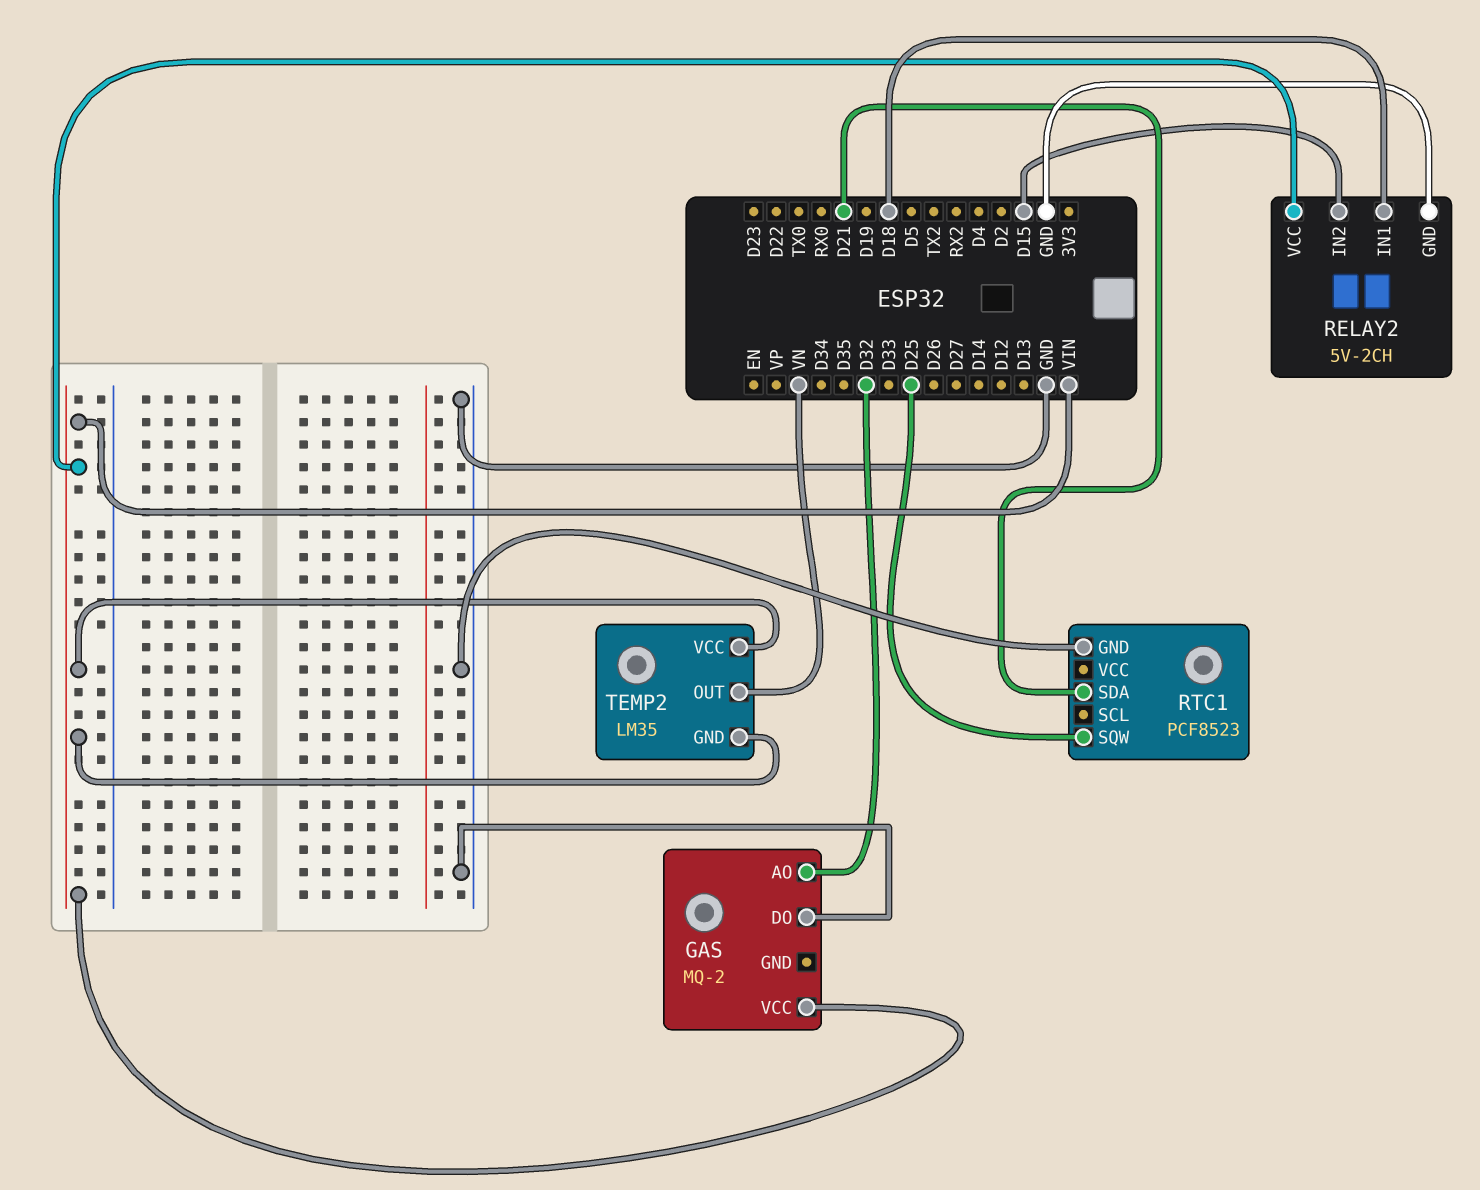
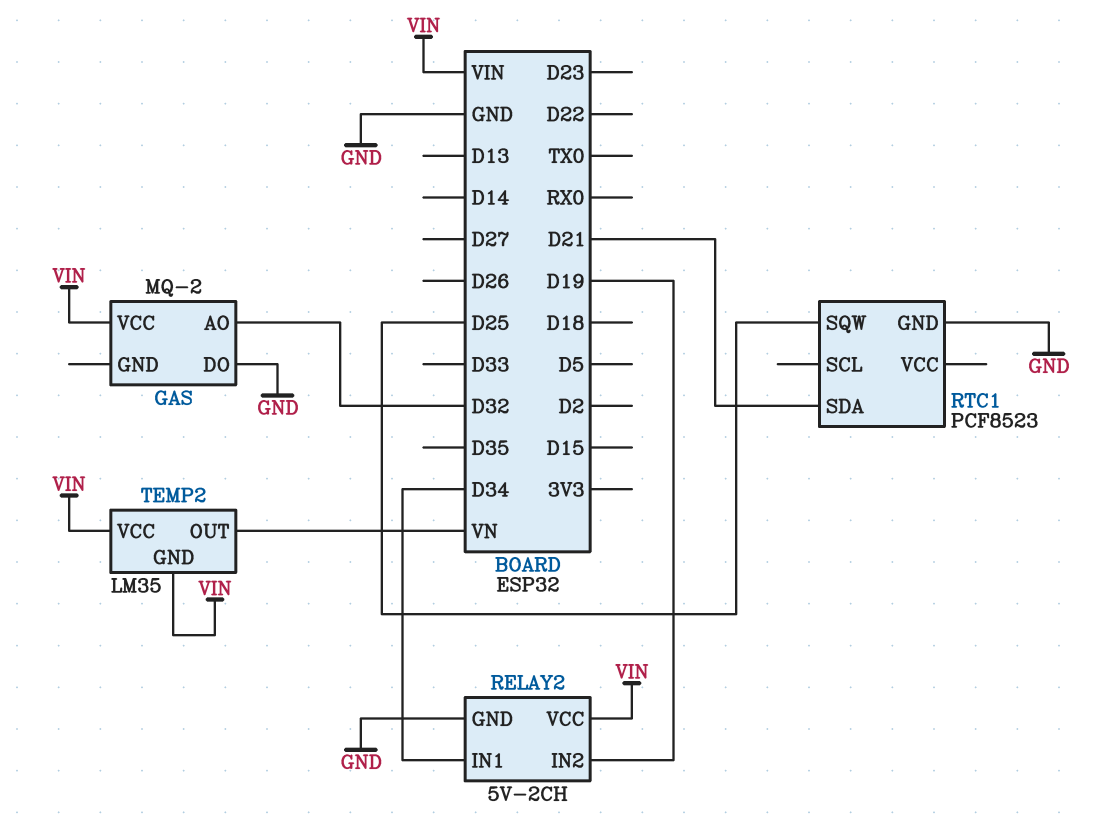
RELAY2 pin IN1: D18 -> D34
RELAY2 pin IN2: D15 -> D19

